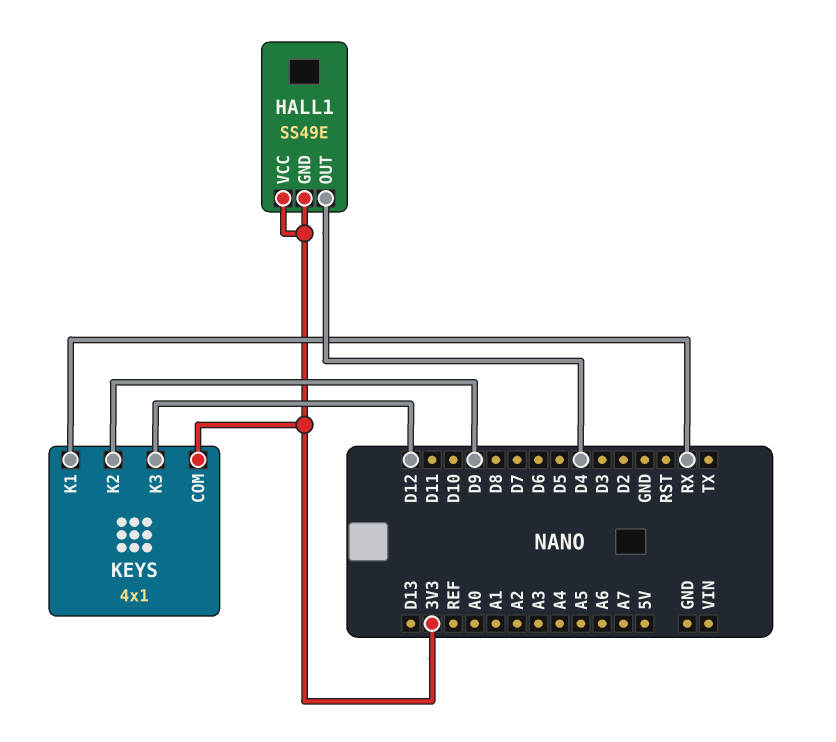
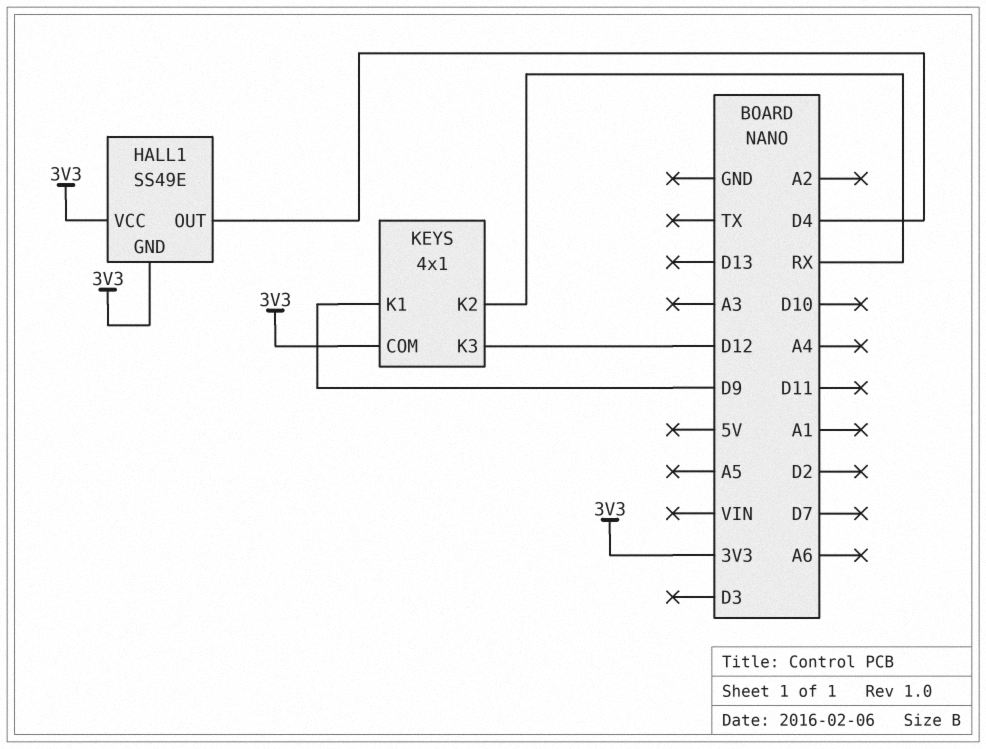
KEYS pin K1: RX -> D9
KEYS pin K2: D9 -> RX

